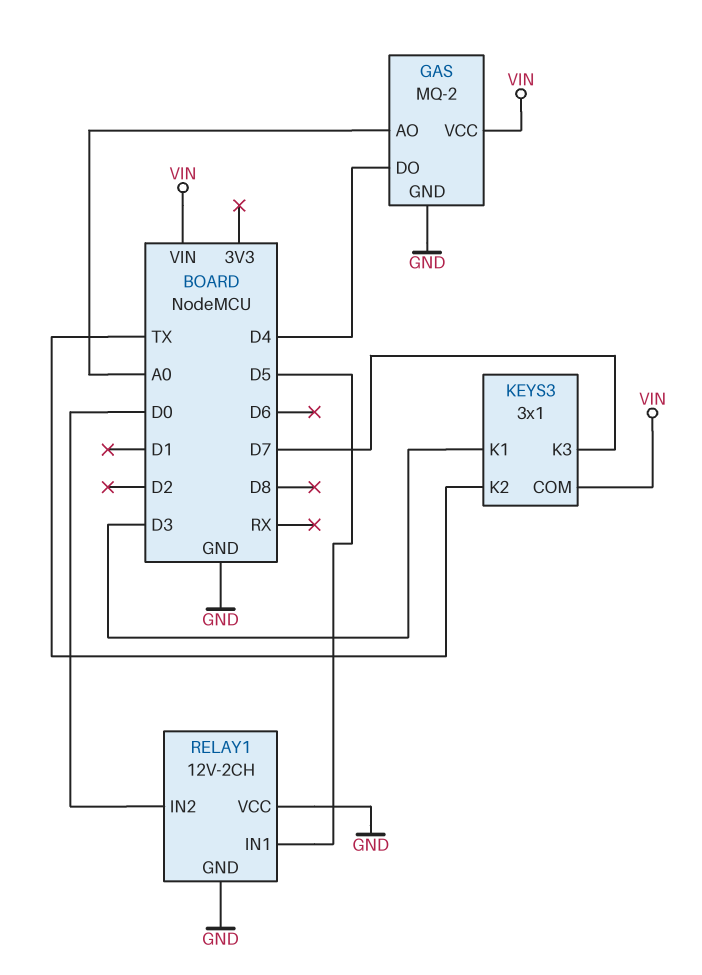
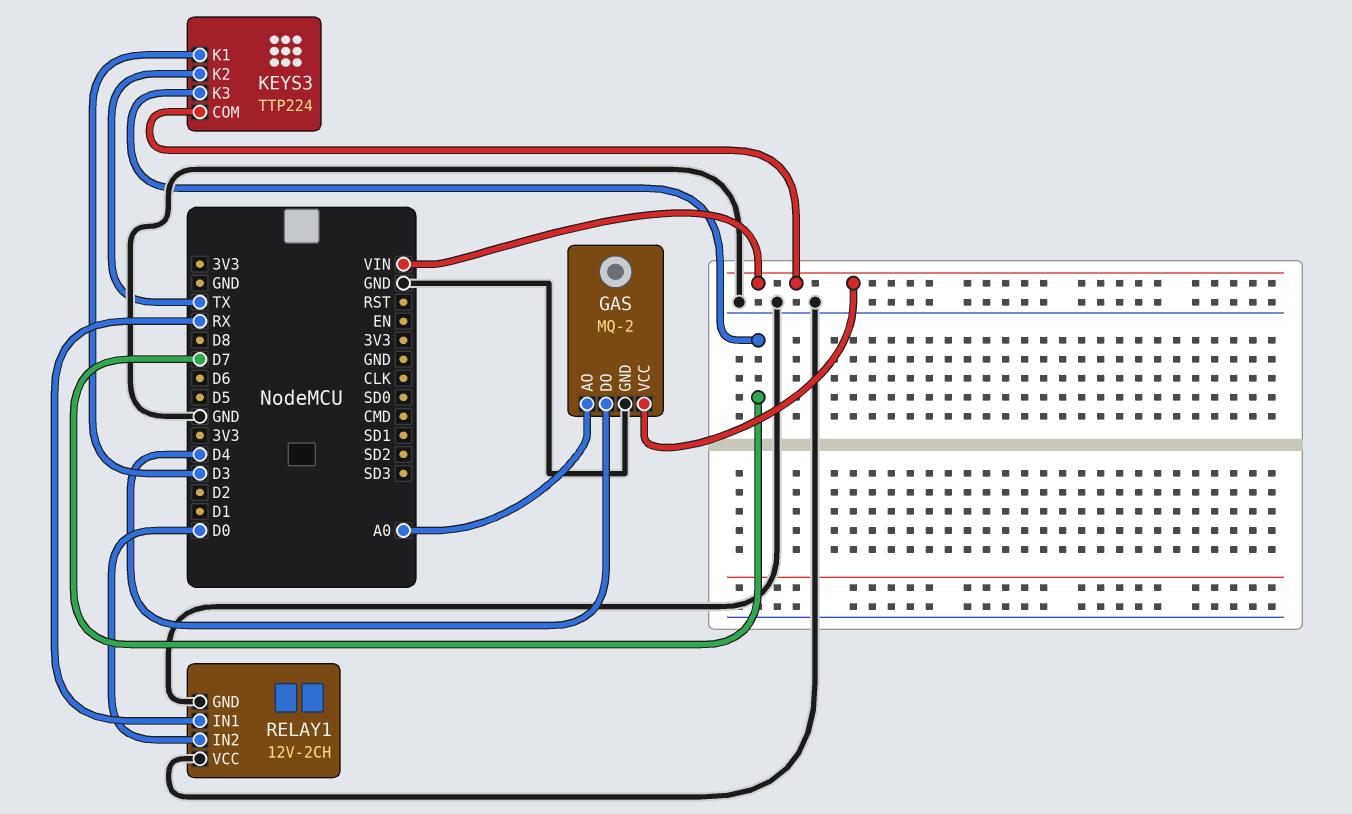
KEYS3: 3x1 -> TTP224
RELAY1 pin IN1: D5 -> RX

